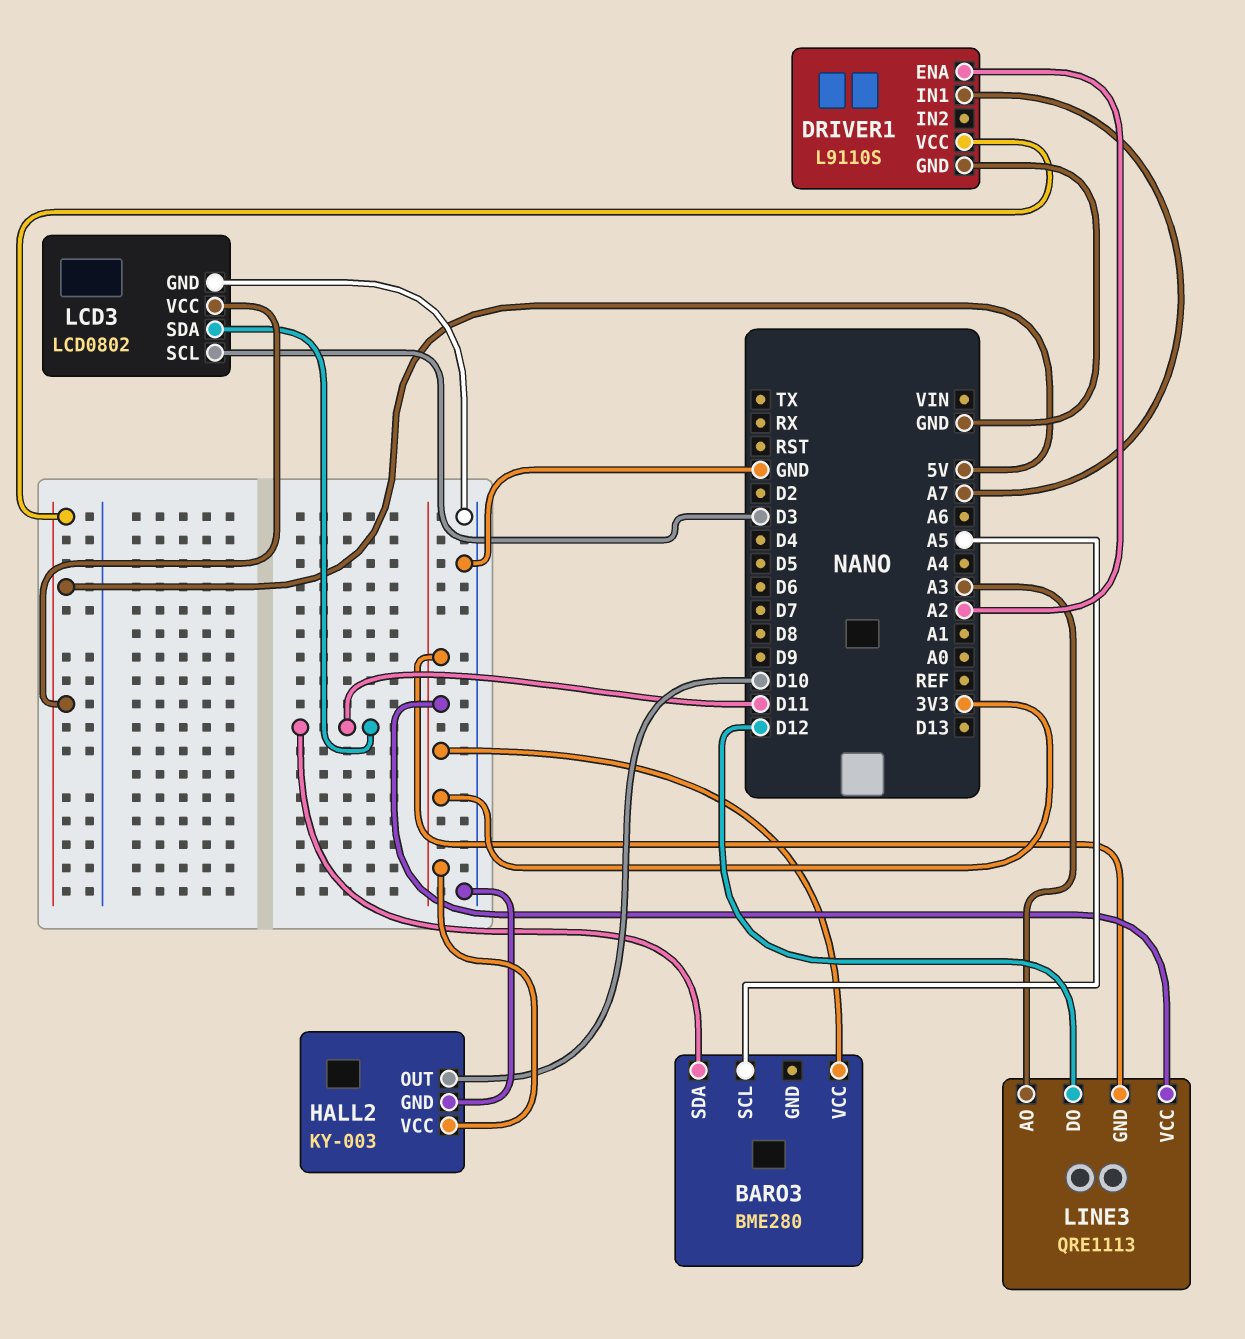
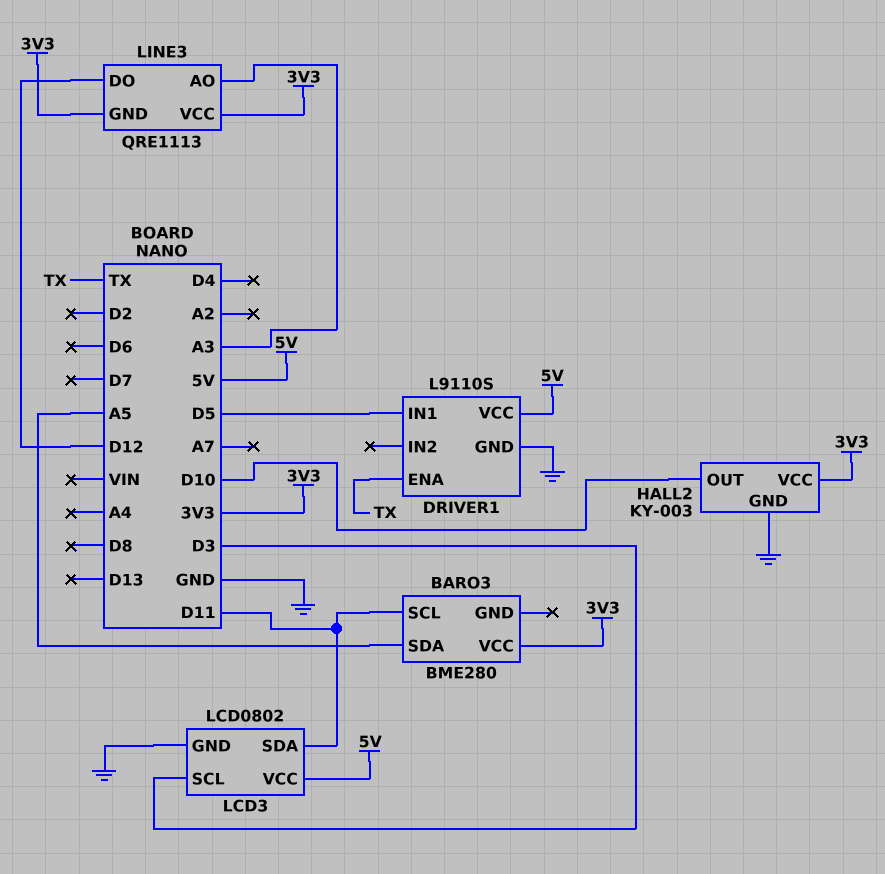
BARO3 pin SCL: A5 -> D11
BARO3 pin SDA: D11 -> A5
DRIVER1 pin ENA: A2 -> TX
DRIVER1 pin IN1: A7 -> D5

